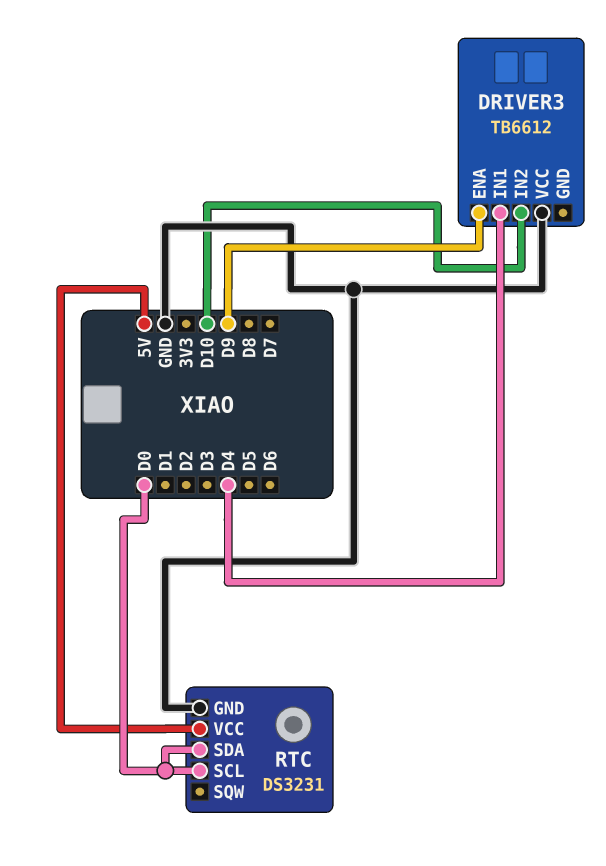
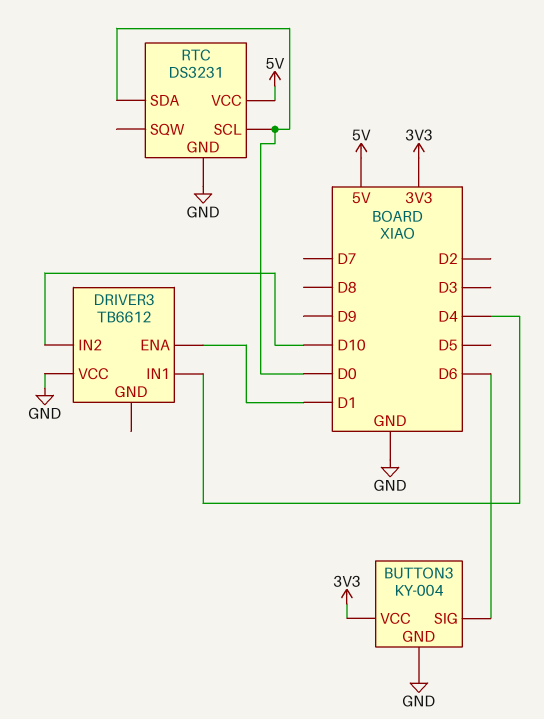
BUTTON3: none -> KY-004
BUTTON3 pin GND: none -> GND
BUTTON3 pin SIG: none -> D6
BUTTON3 pin VCC: none -> 3V3
DRIVER3 pin ENA: D9 -> D1

